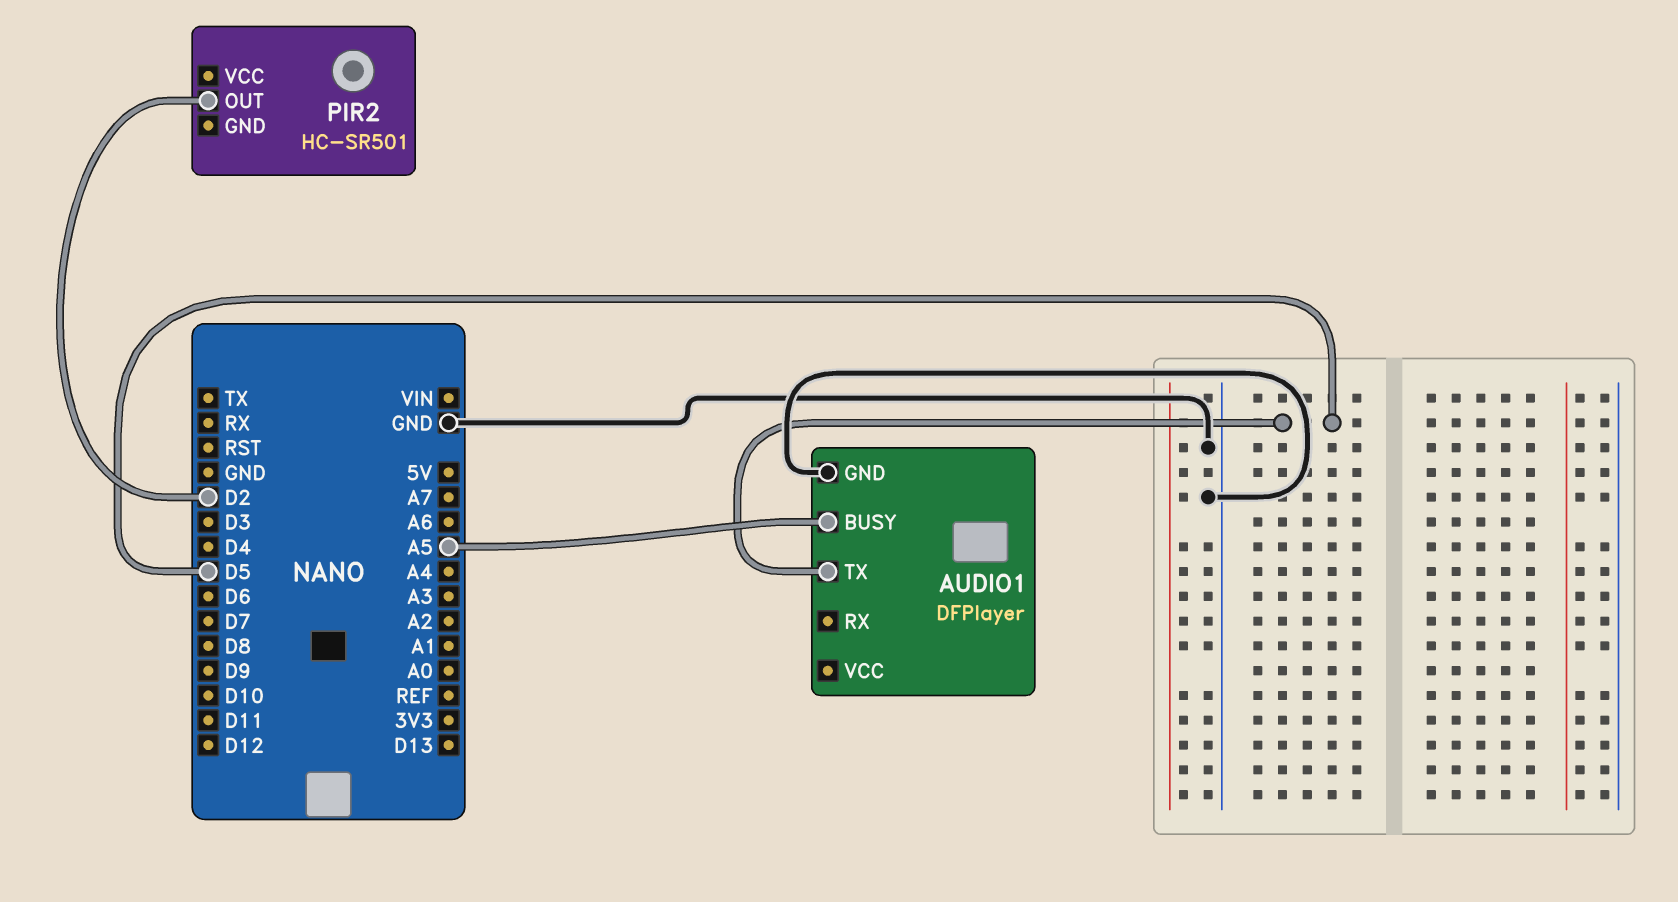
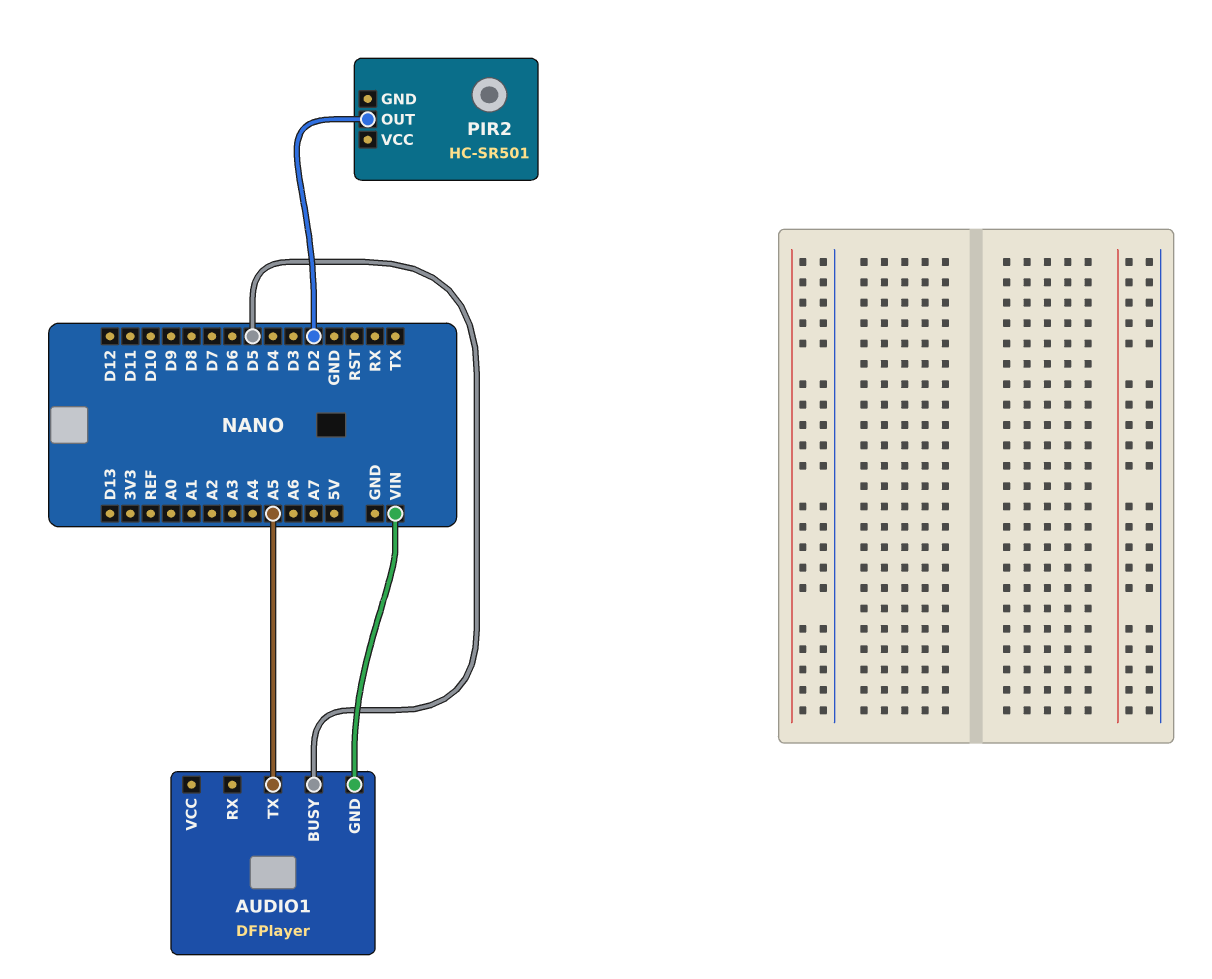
AUDIO1 pin BUSY: A5 -> D5
AUDIO1 pin GND: GND -> VIN
AUDIO1 pin TX: D5 -> A5

